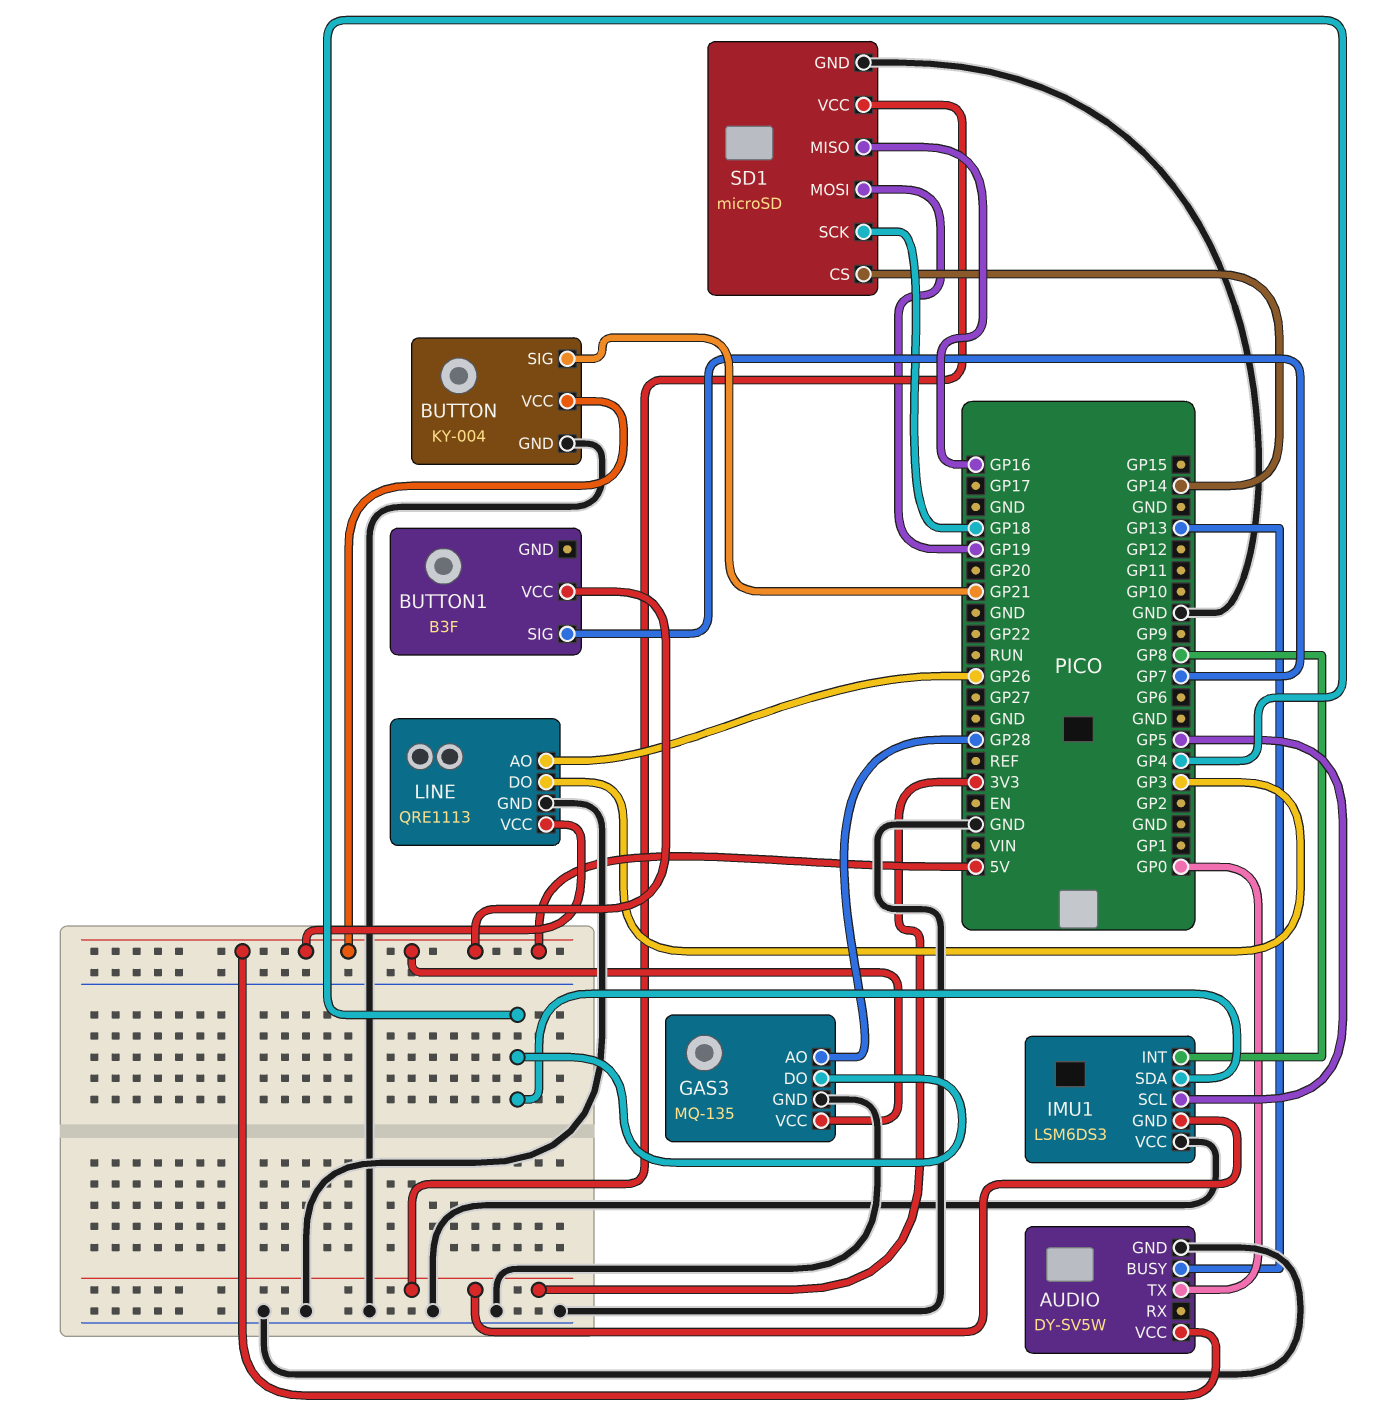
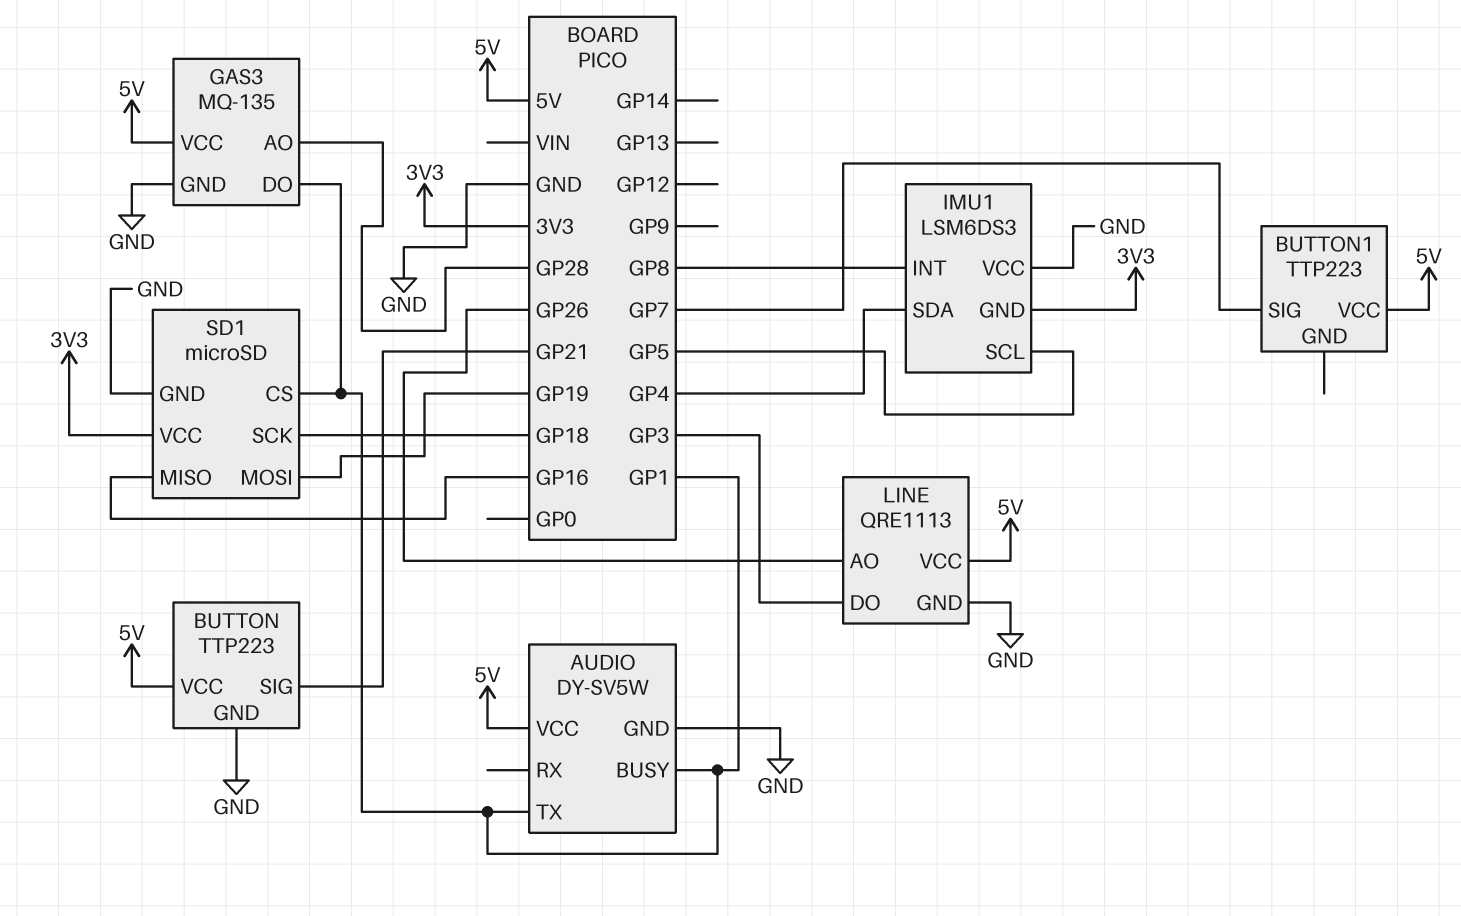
AUDIO pin BUSY: GP13 -> GP1
AUDIO pin TX: GP0 -> GP1
BUTTON: KY-004 -> TTP223
BUTTON1: B3F -> TTP223
GAS3 pin DO: GP4 -> GP1
SD1 pin CS: GP14 -> GP1

